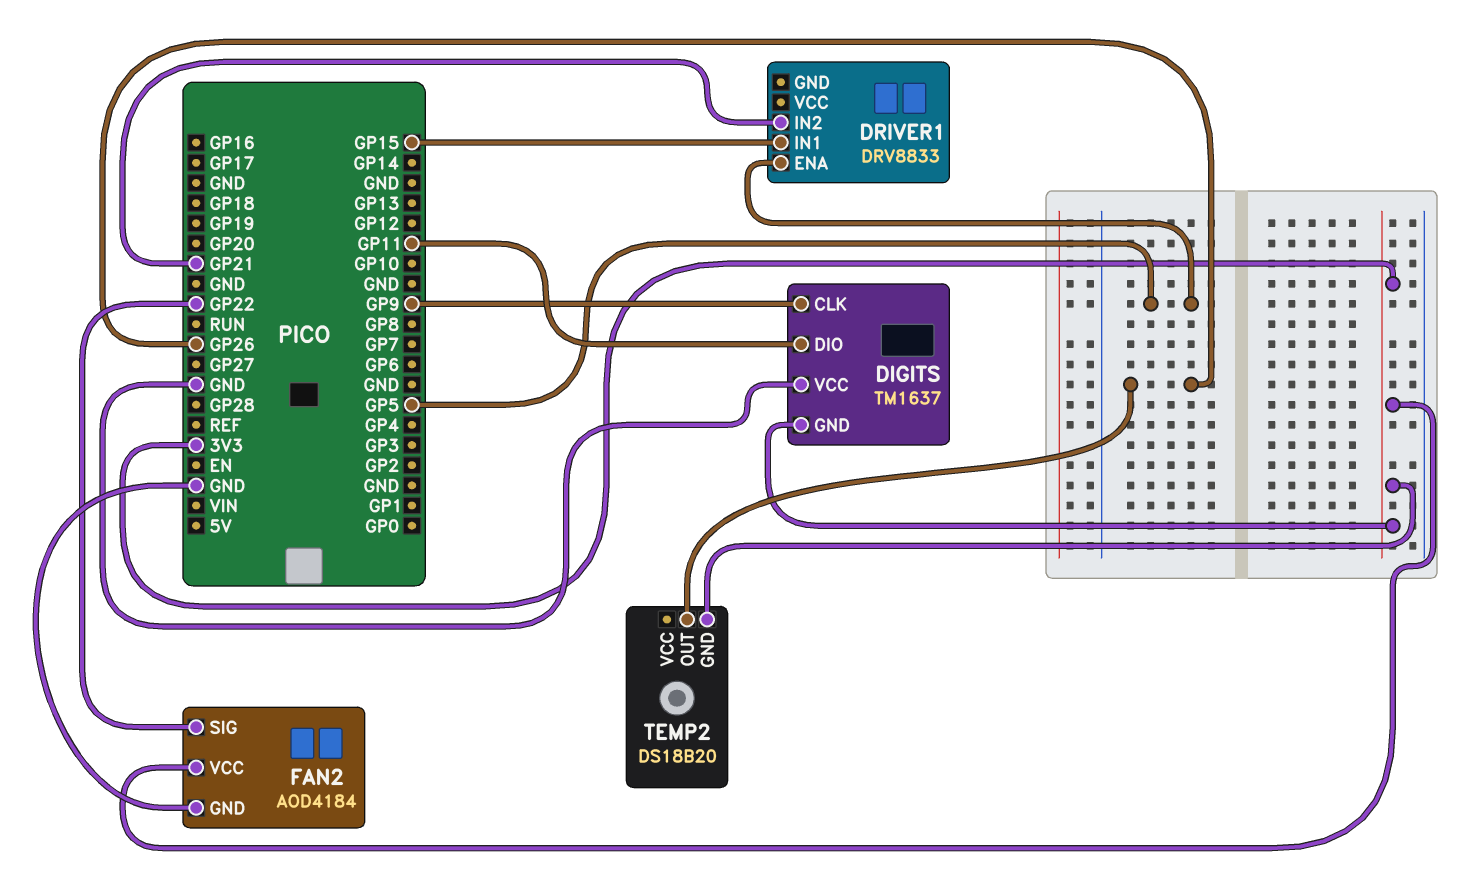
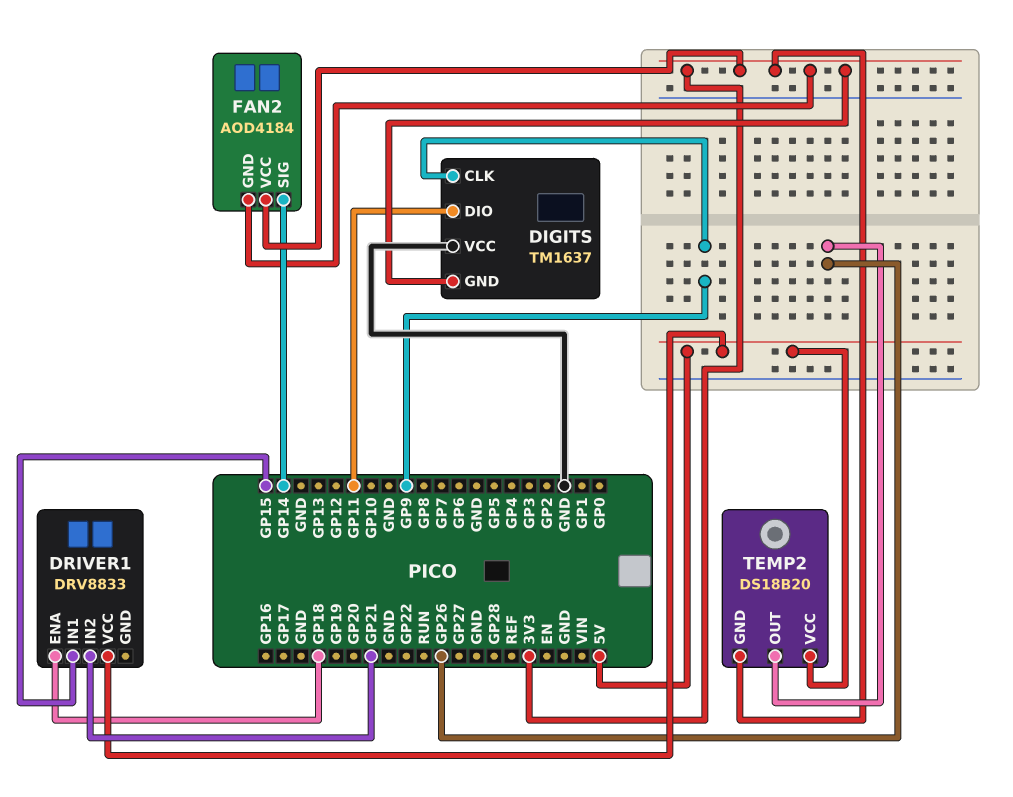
DRIVER1 pin ENA: GP5 -> GP18
DRIVER1 pin VCC: none -> 5V
FAN2 pin GND: GND -> 3V3
FAN2 pin SIG: GP22 -> GP14
TEMP2 pin VCC: none -> 5V

